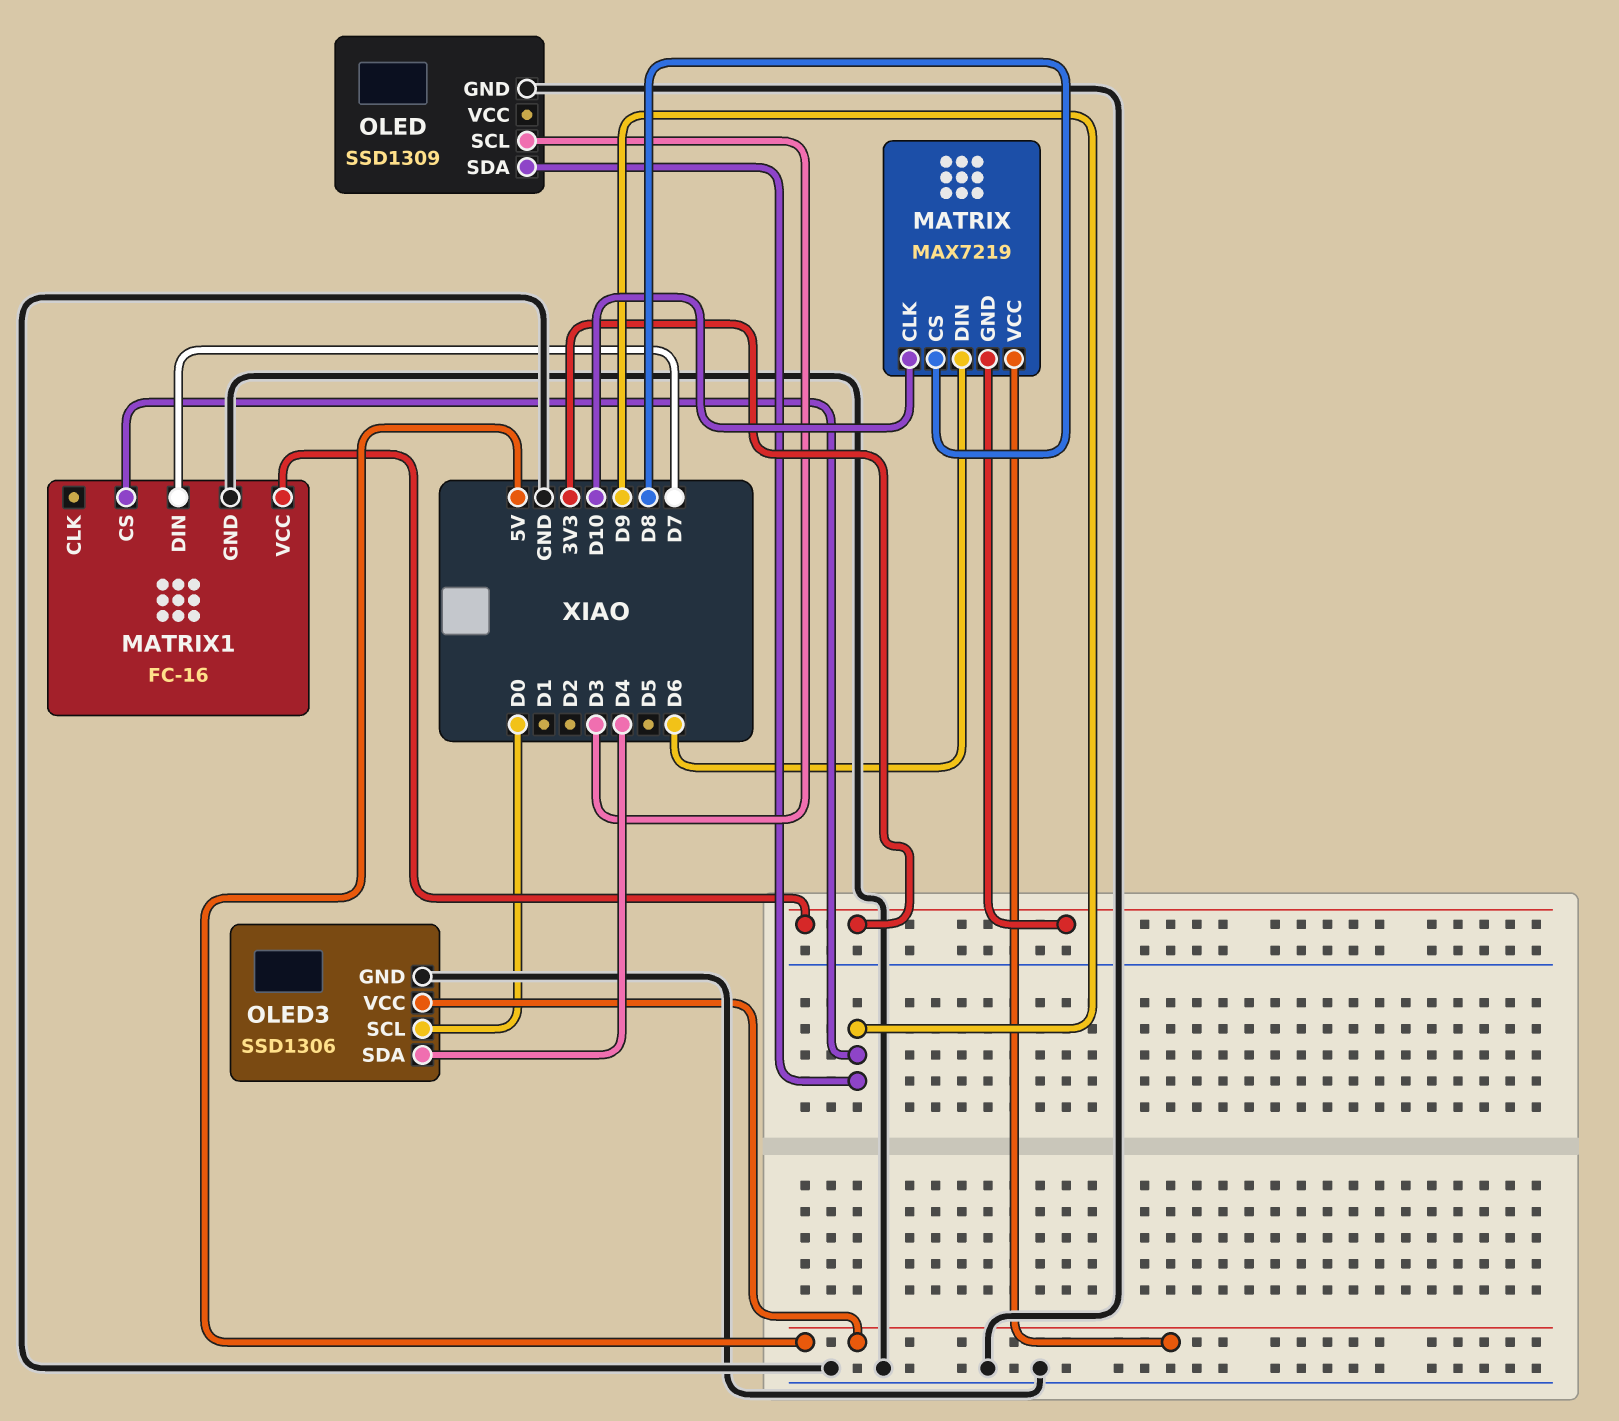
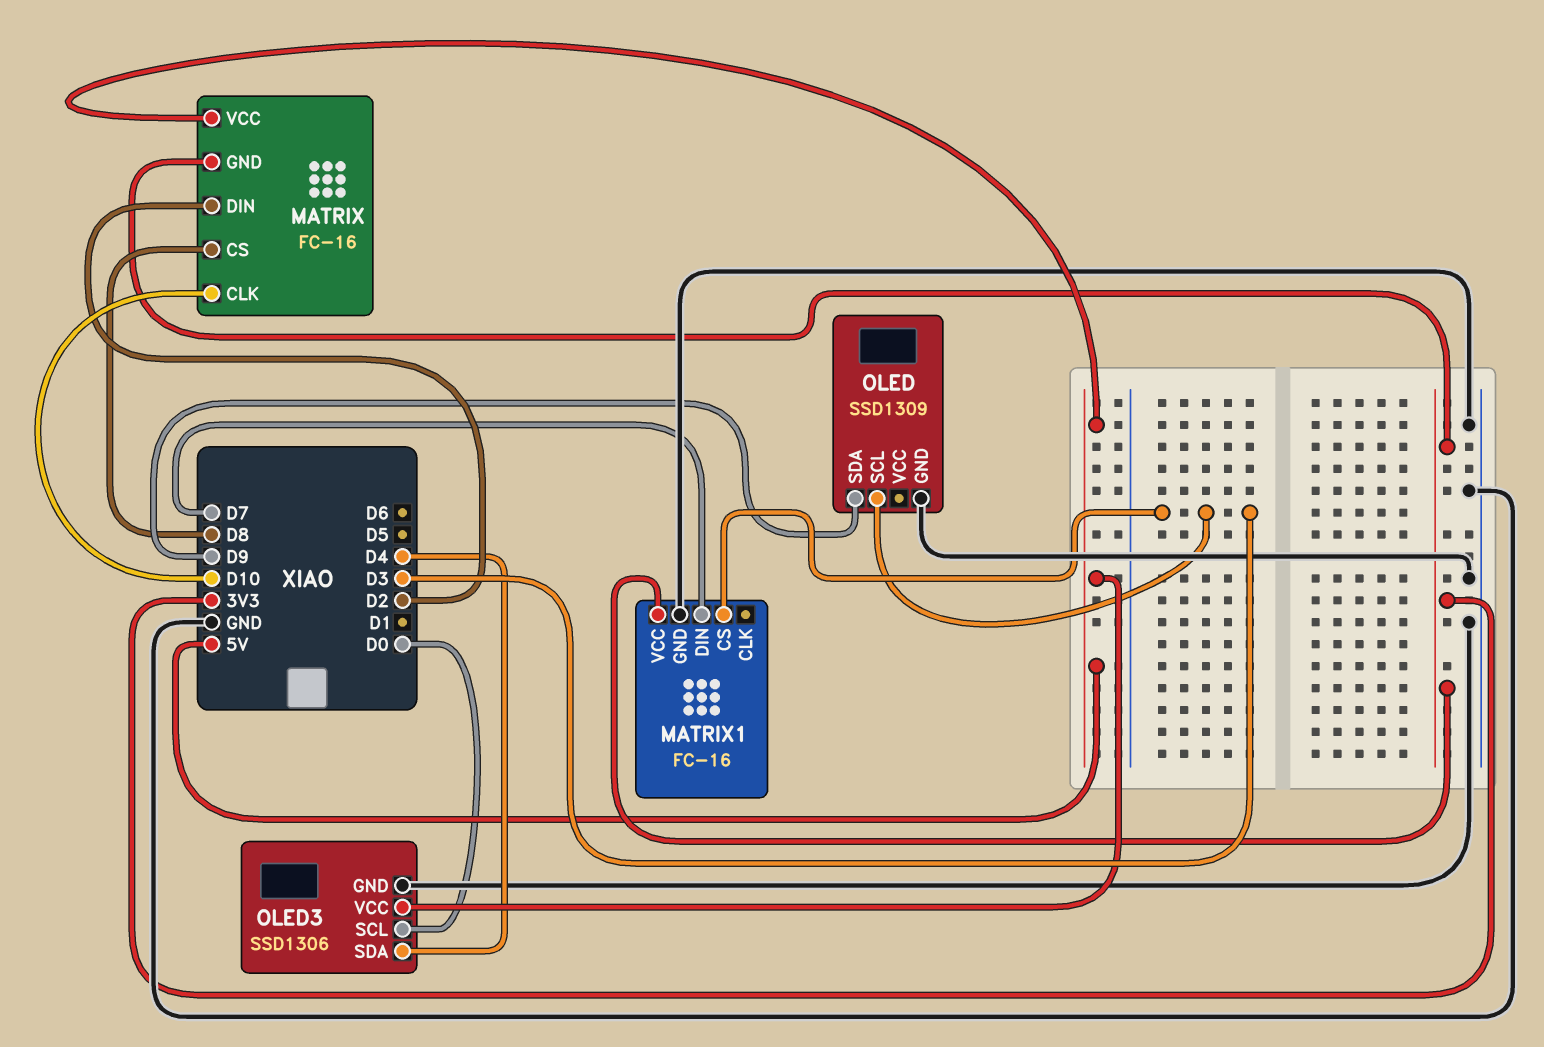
MATRIX: MAX7219 -> FC-16
MATRIX pin DIN: D6 -> D2
MATRIX1 pin CS: D9 -> D3

